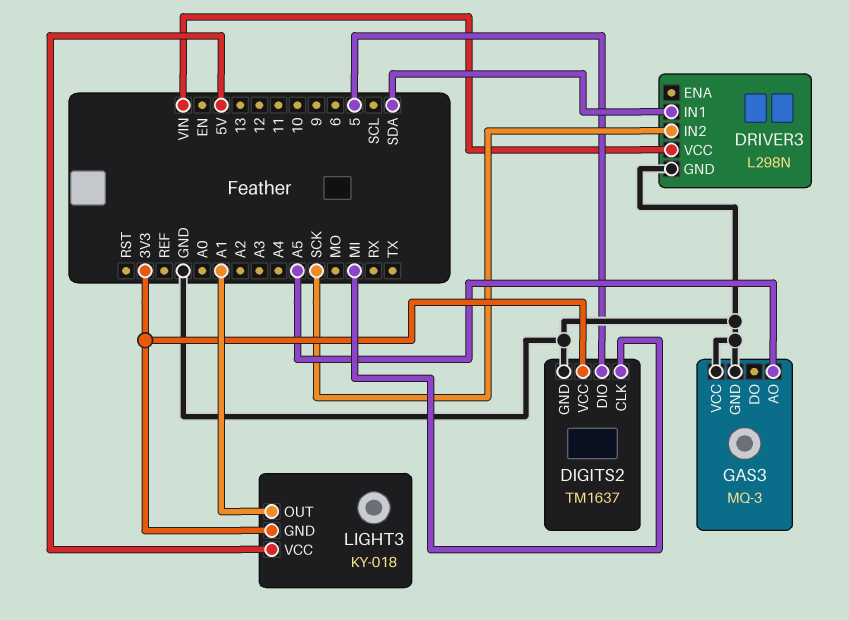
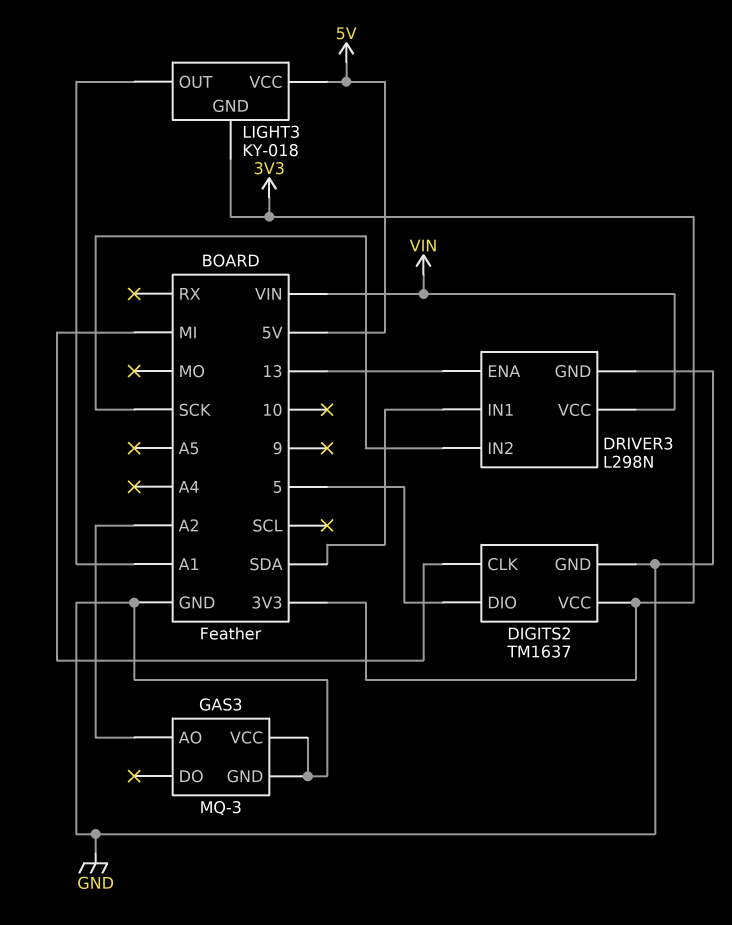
DRIVER3 pin ENA: none -> 13
GAS3 pin AO: A5 -> A2

